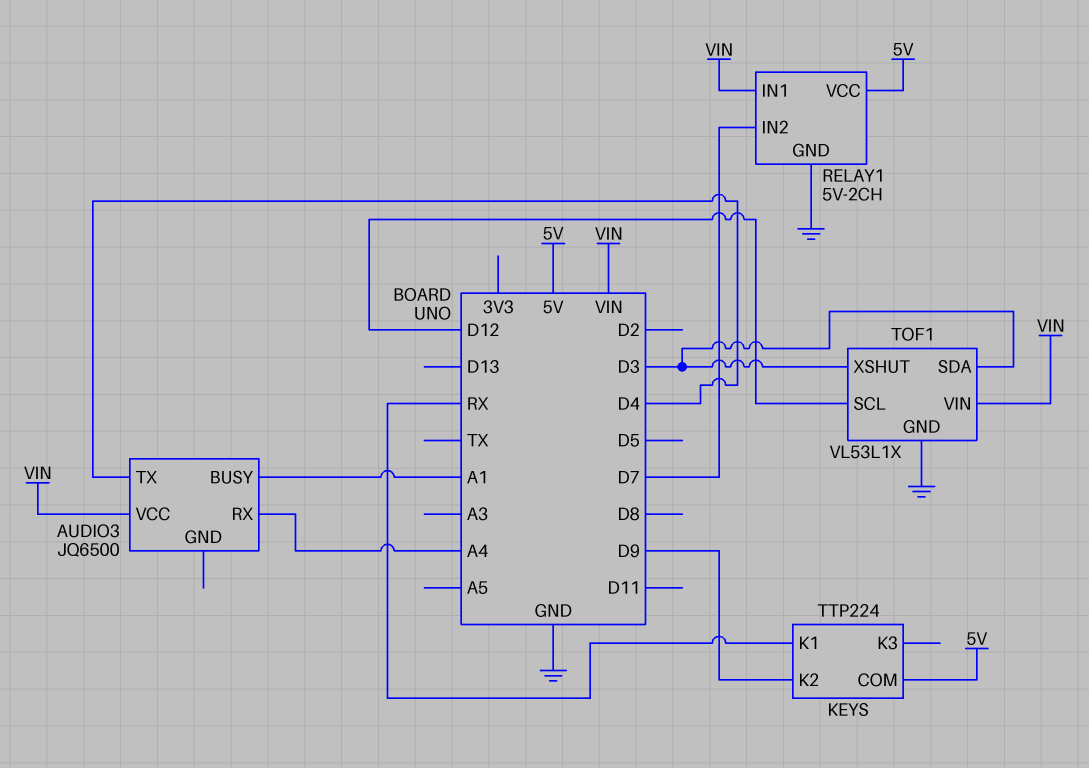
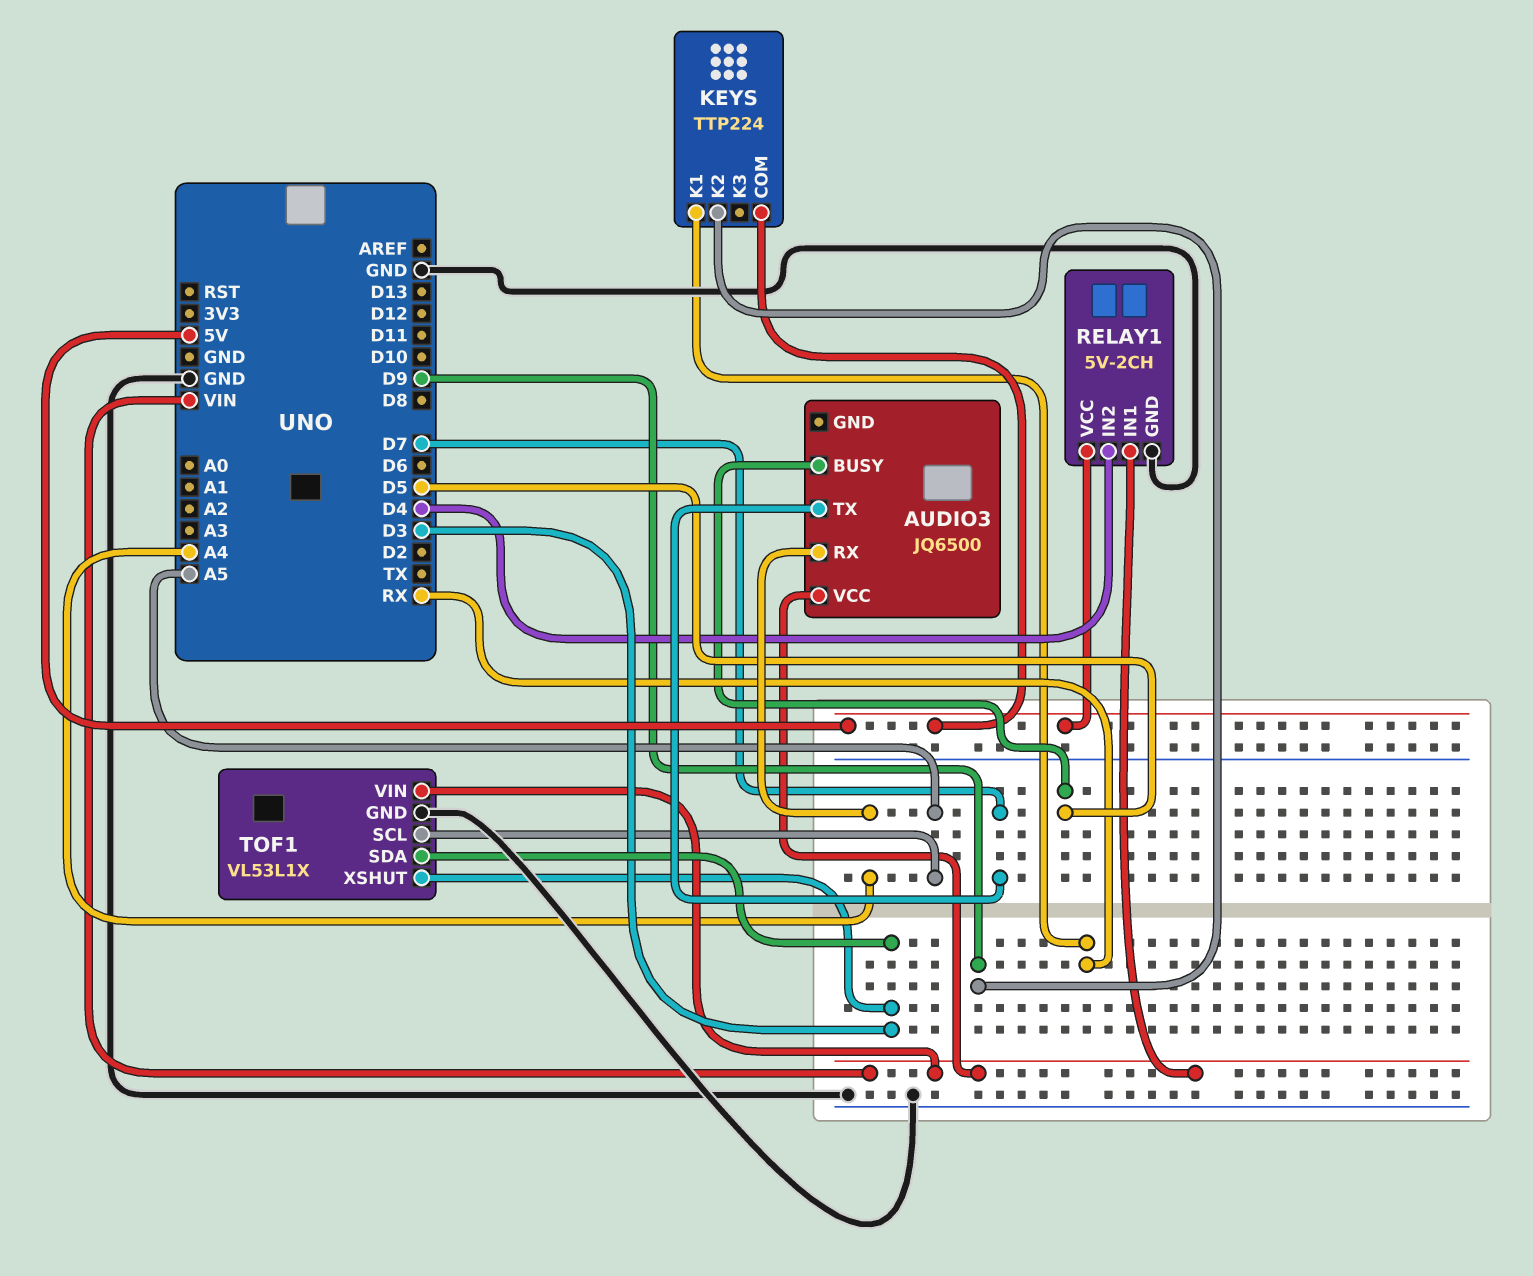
AUDIO3 pin BUSY: A1 -> D5
AUDIO3 pin TX: D4 -> D7
RELAY1 pin IN2: D7 -> D4
TOF1 pin SCL: D12 -> A5

